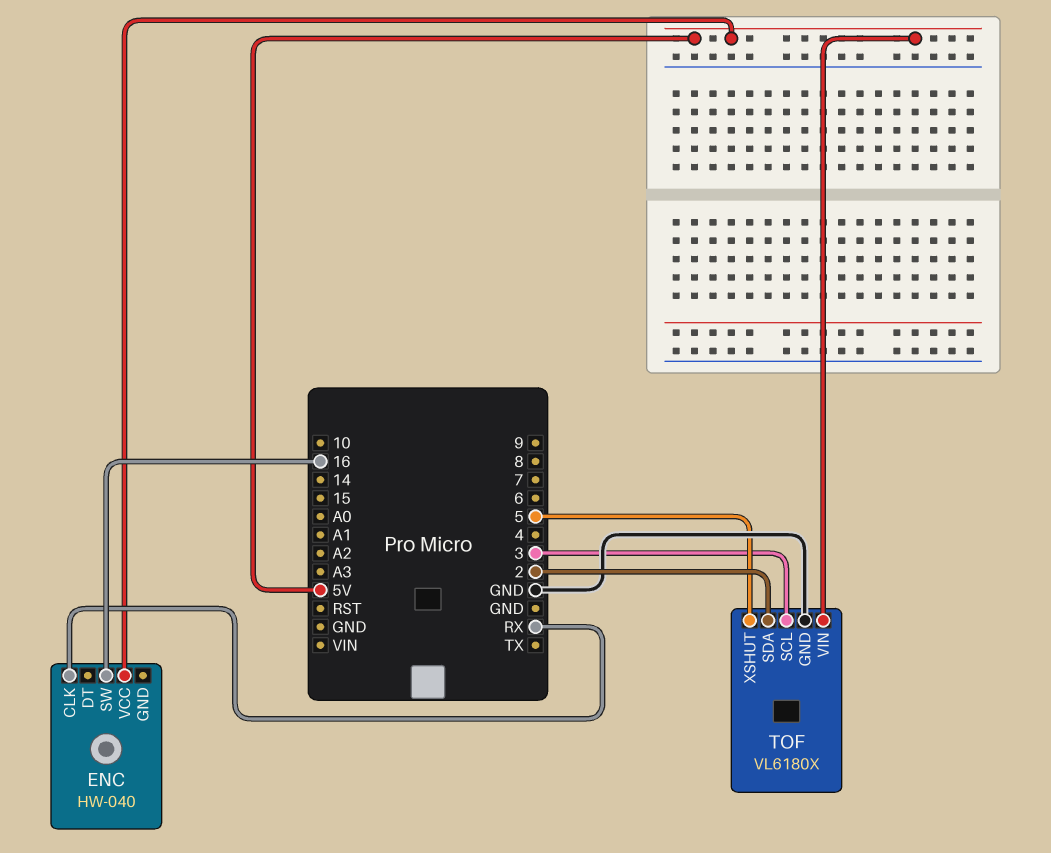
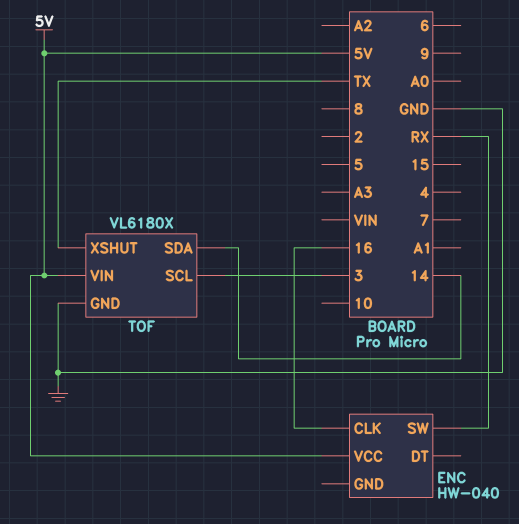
ENC pin CLK: RX -> 16
ENC pin SW: 16 -> RX
TOF pin SDA: 2 -> 14
TOF pin XSHUT: 5 -> TX

